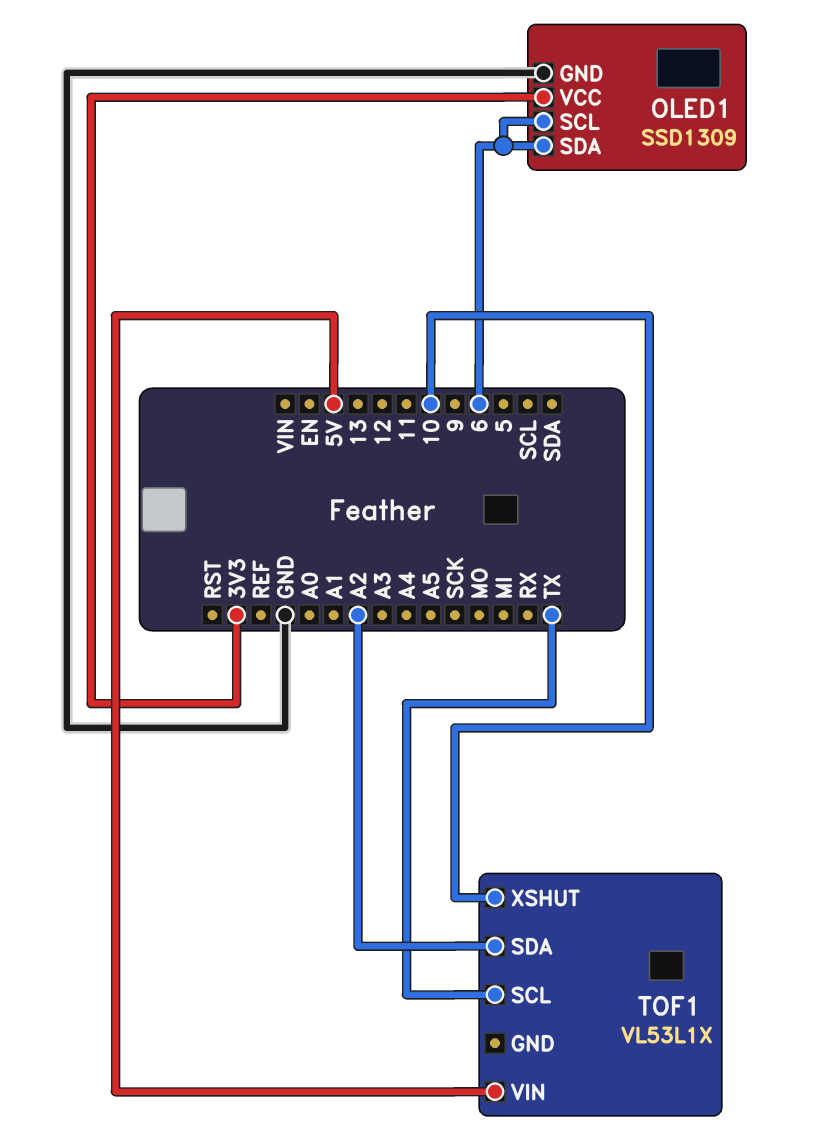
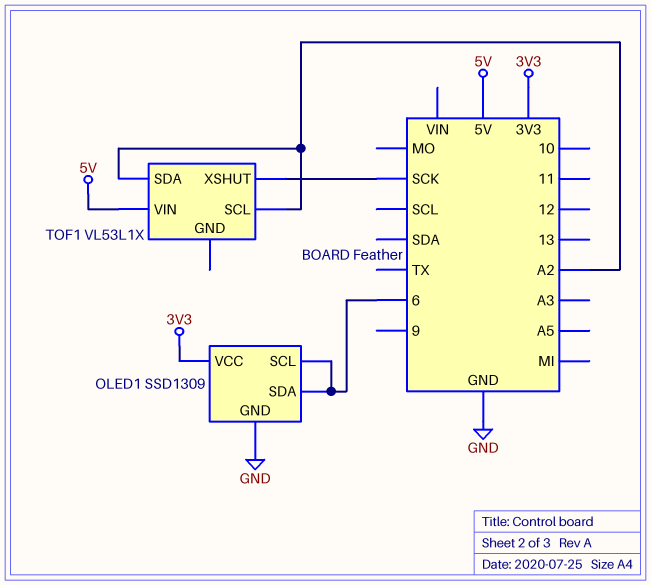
TOF1 pin SCL: TX -> A2
TOF1 pin XSHUT: 10 -> SCK

